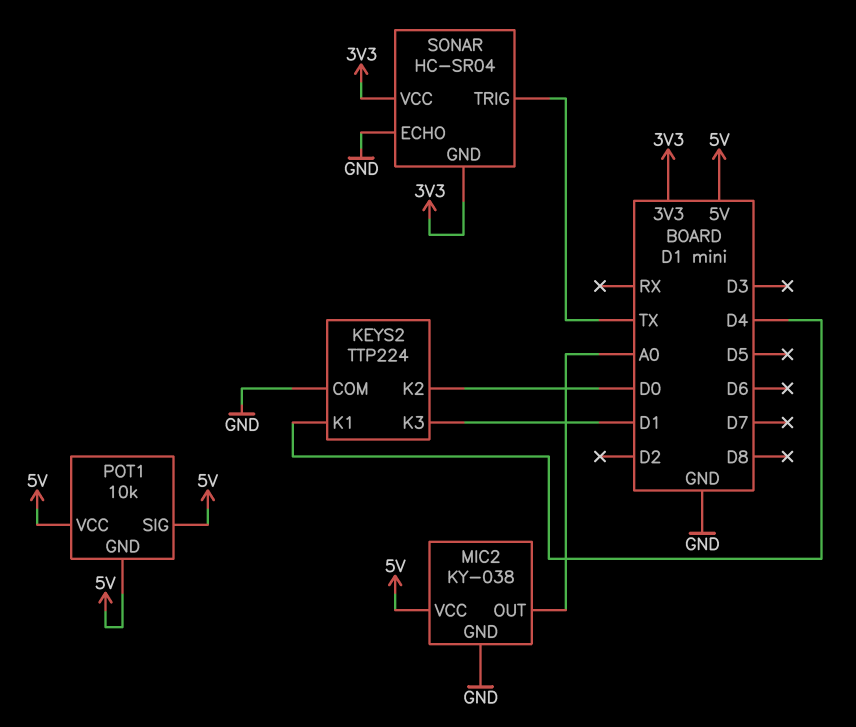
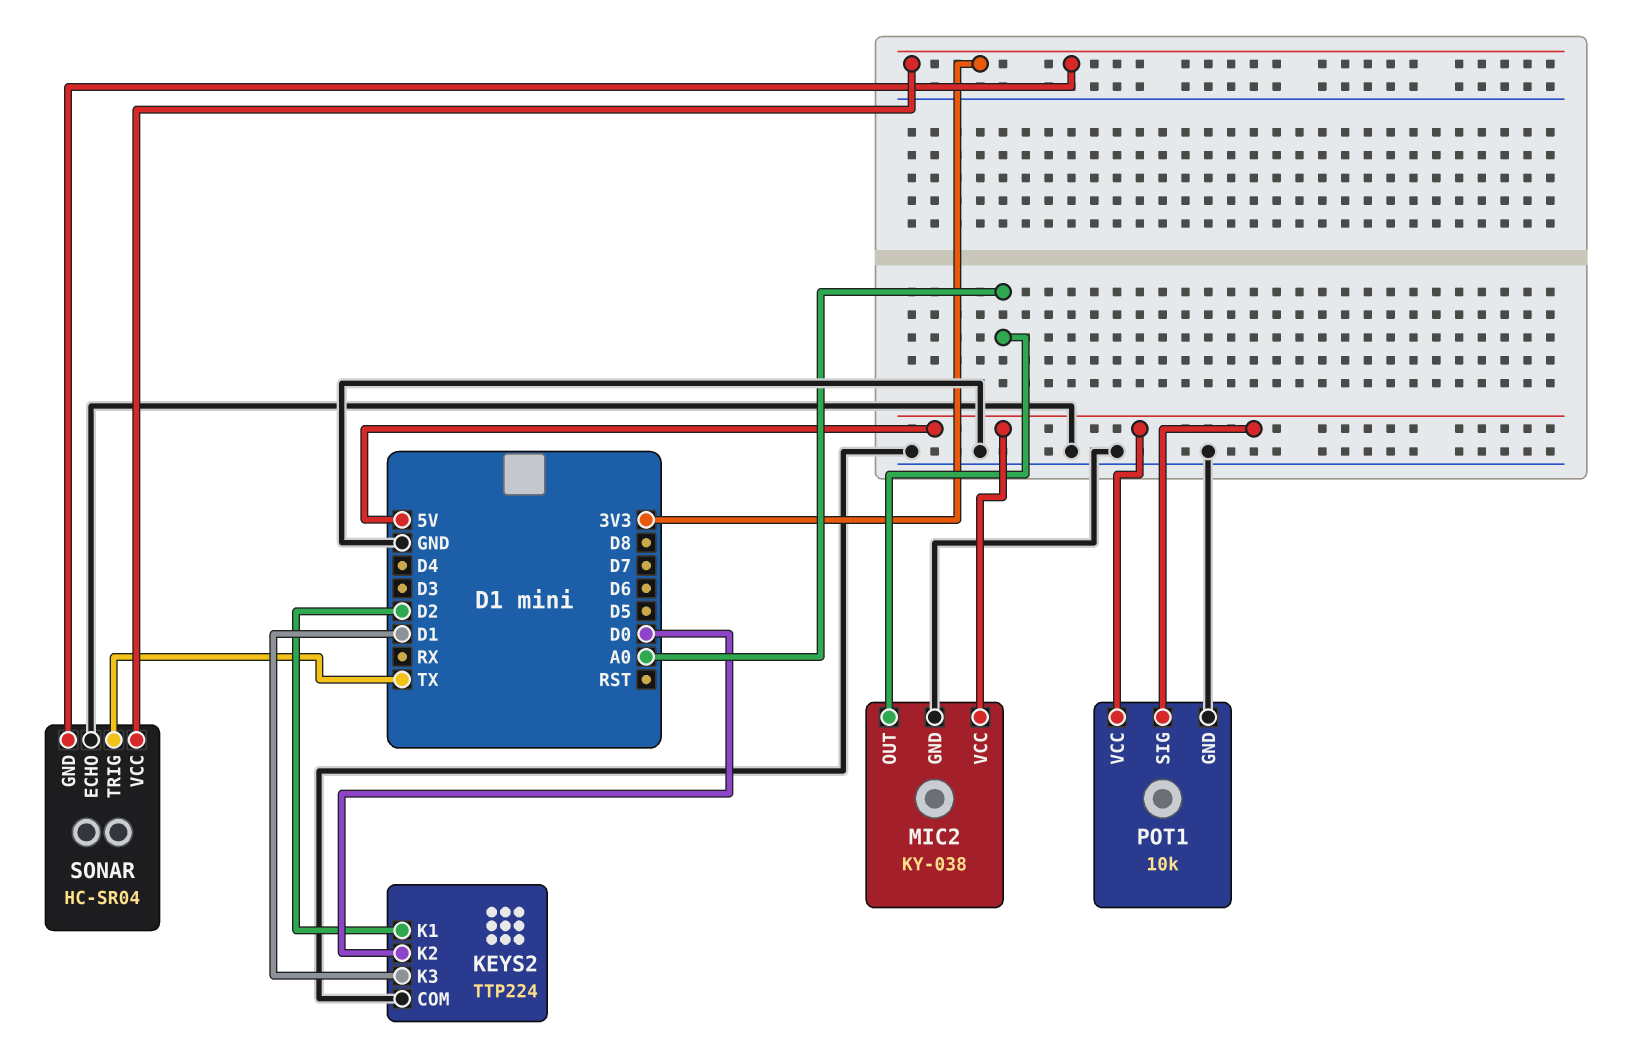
KEYS2 pin K1: D4 -> D2
POT1 pin GND: 5V -> GND

